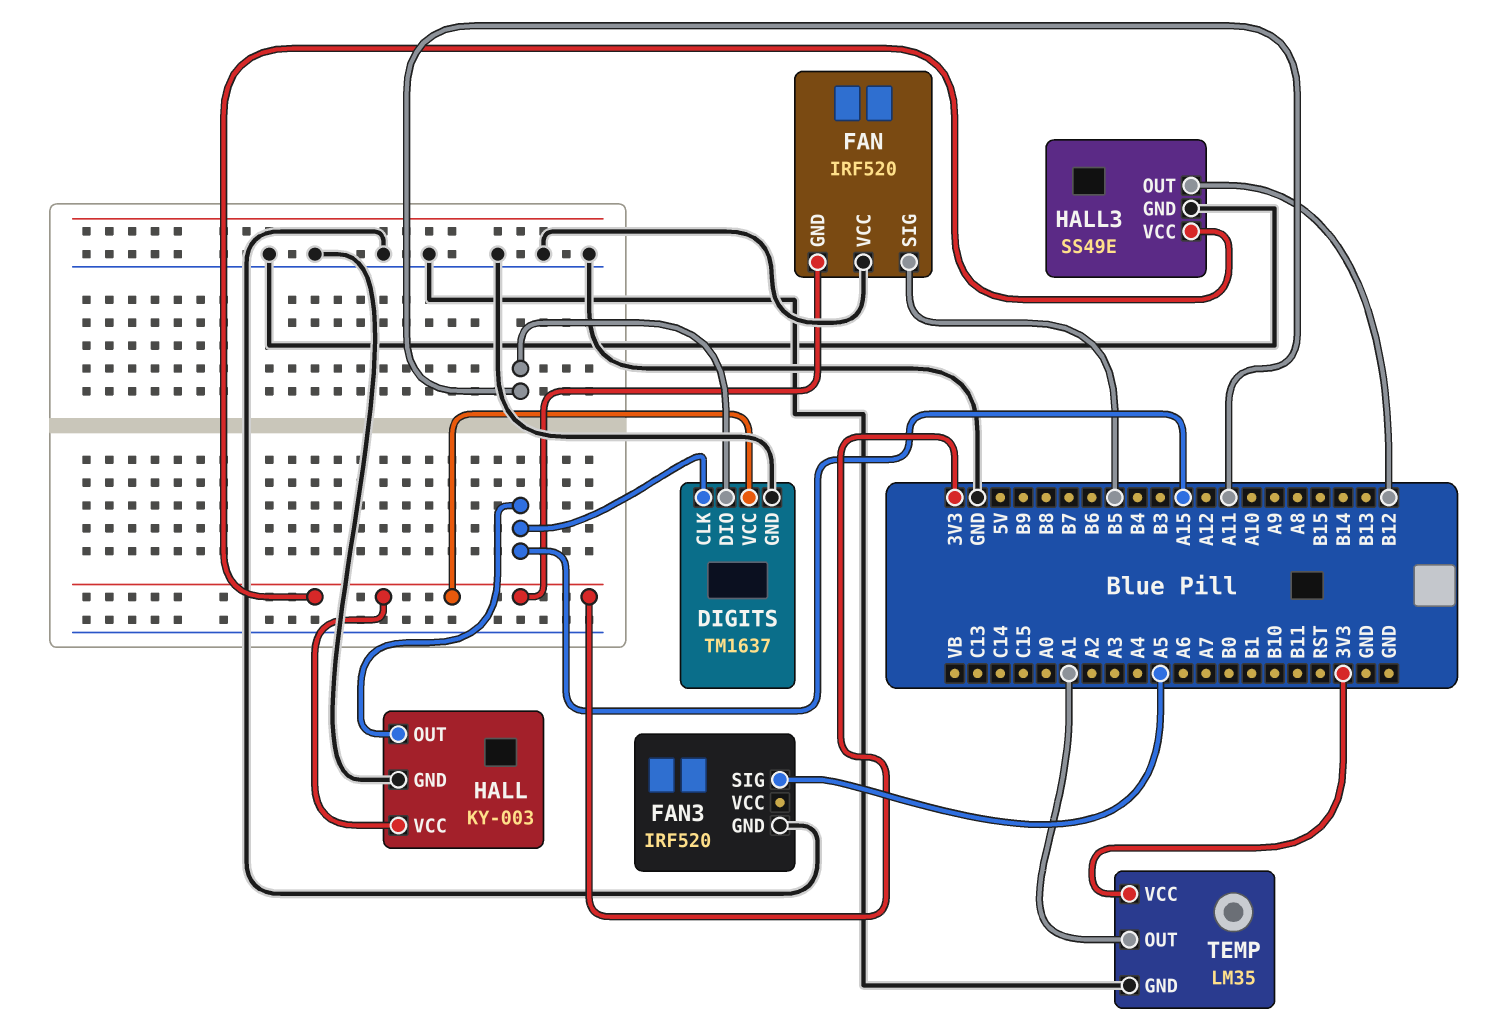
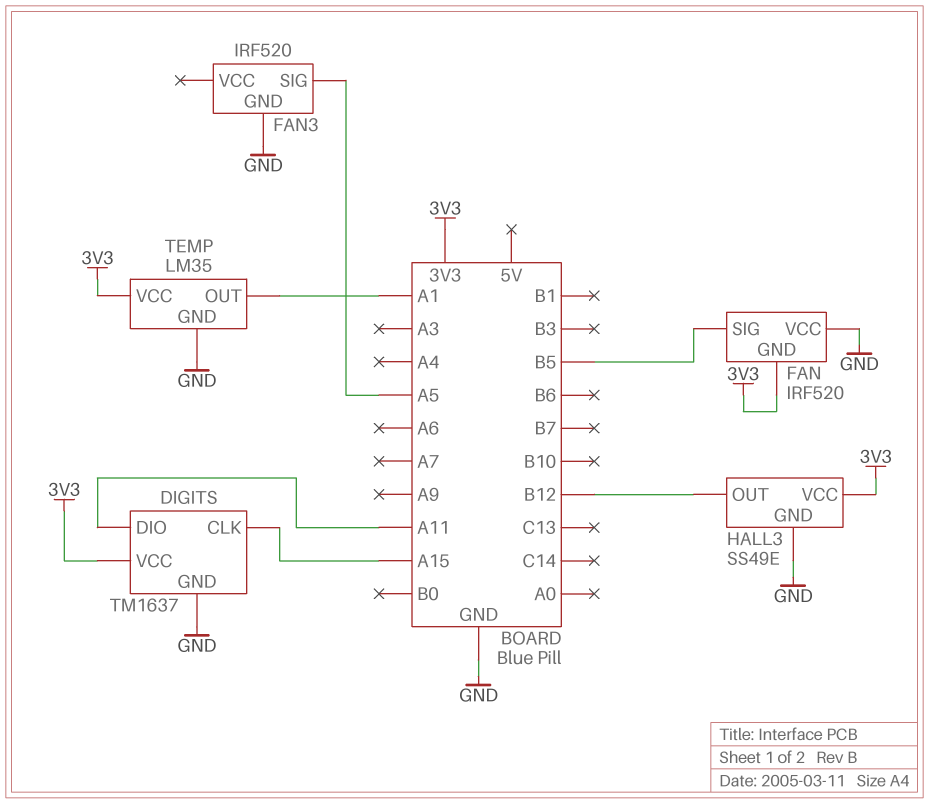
HALL: KY-003 -> none
HALL pin GND: GND -> none
HALL pin OUT: A15 -> none
HALL pin VCC: 3V3 -> none

